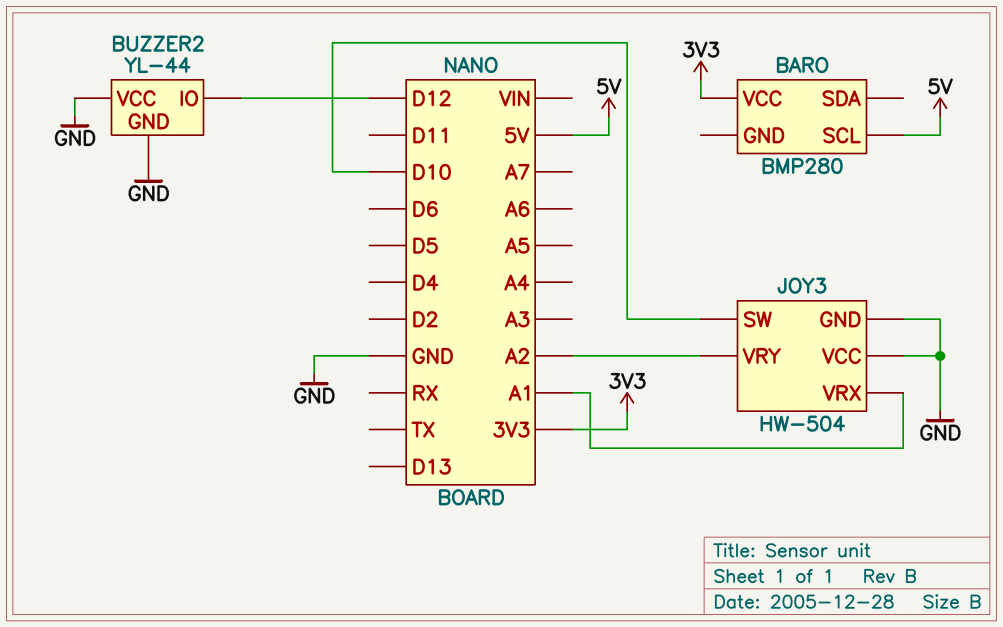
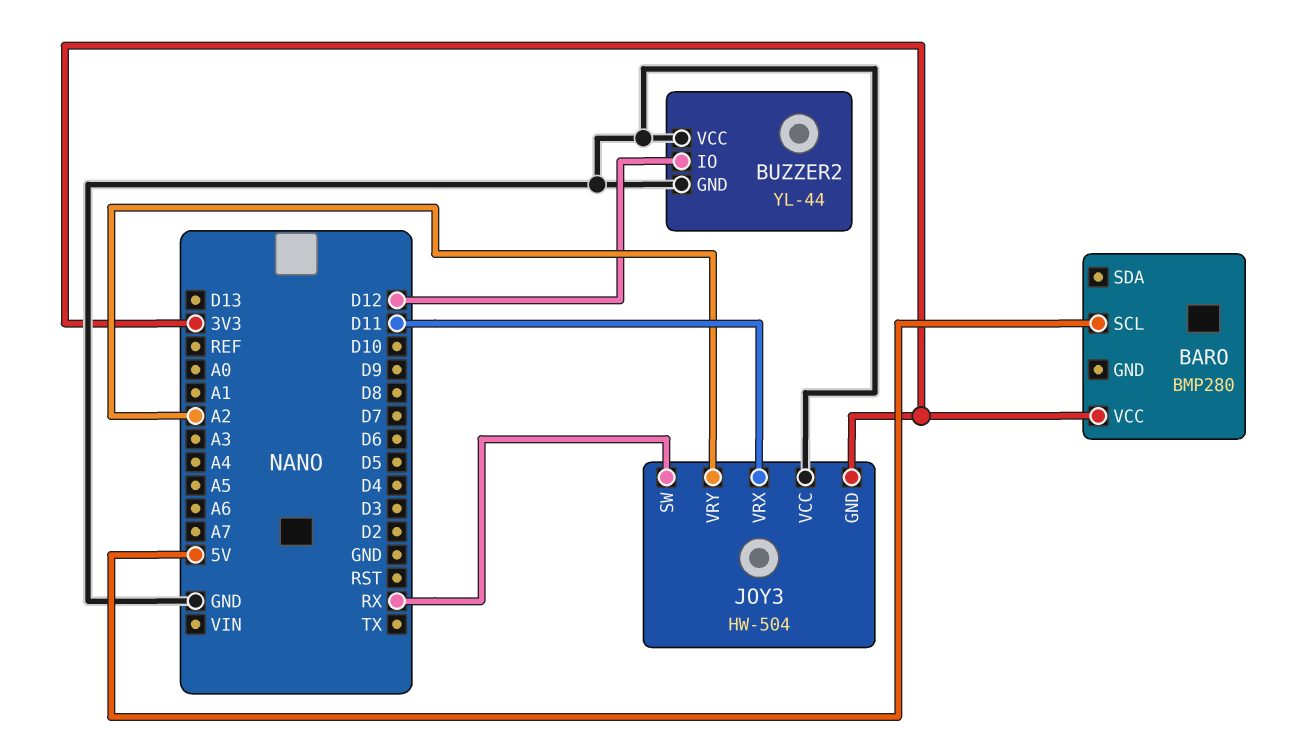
JOY3 pin GND: GND -> 3V3
JOY3 pin SW: D10 -> RX
JOY3 pin VRX: A1 -> D11

